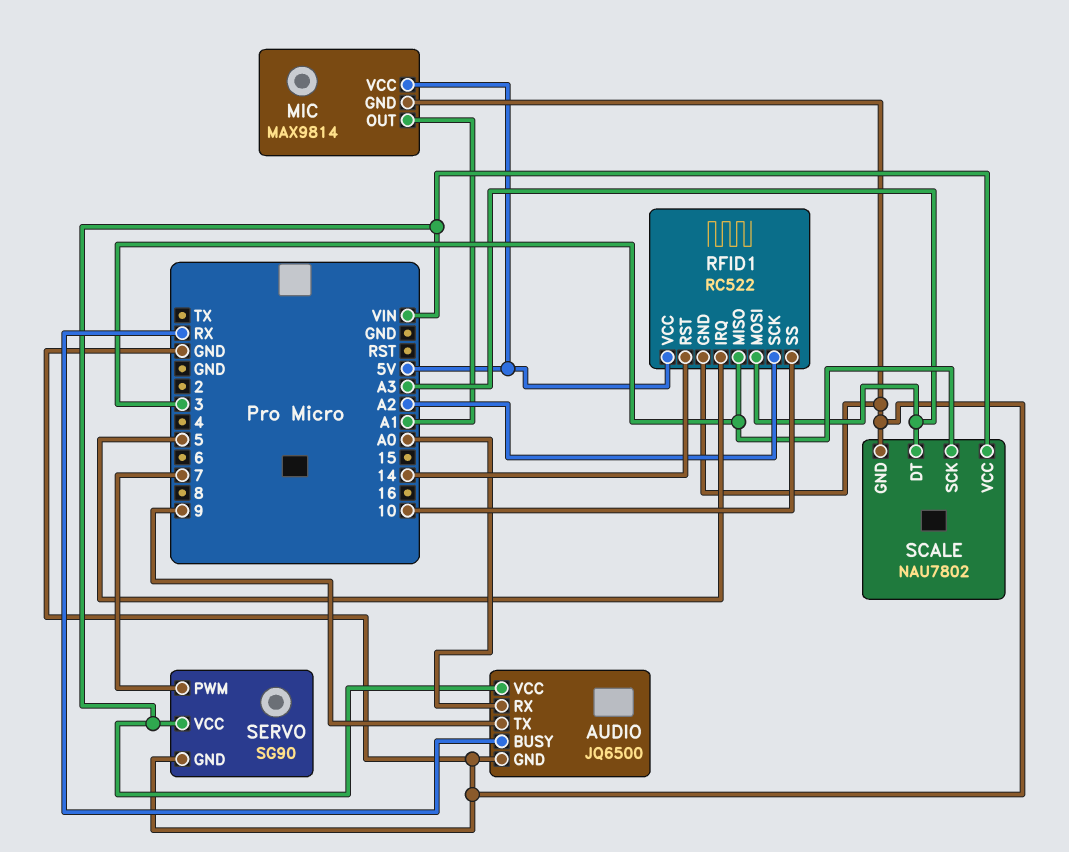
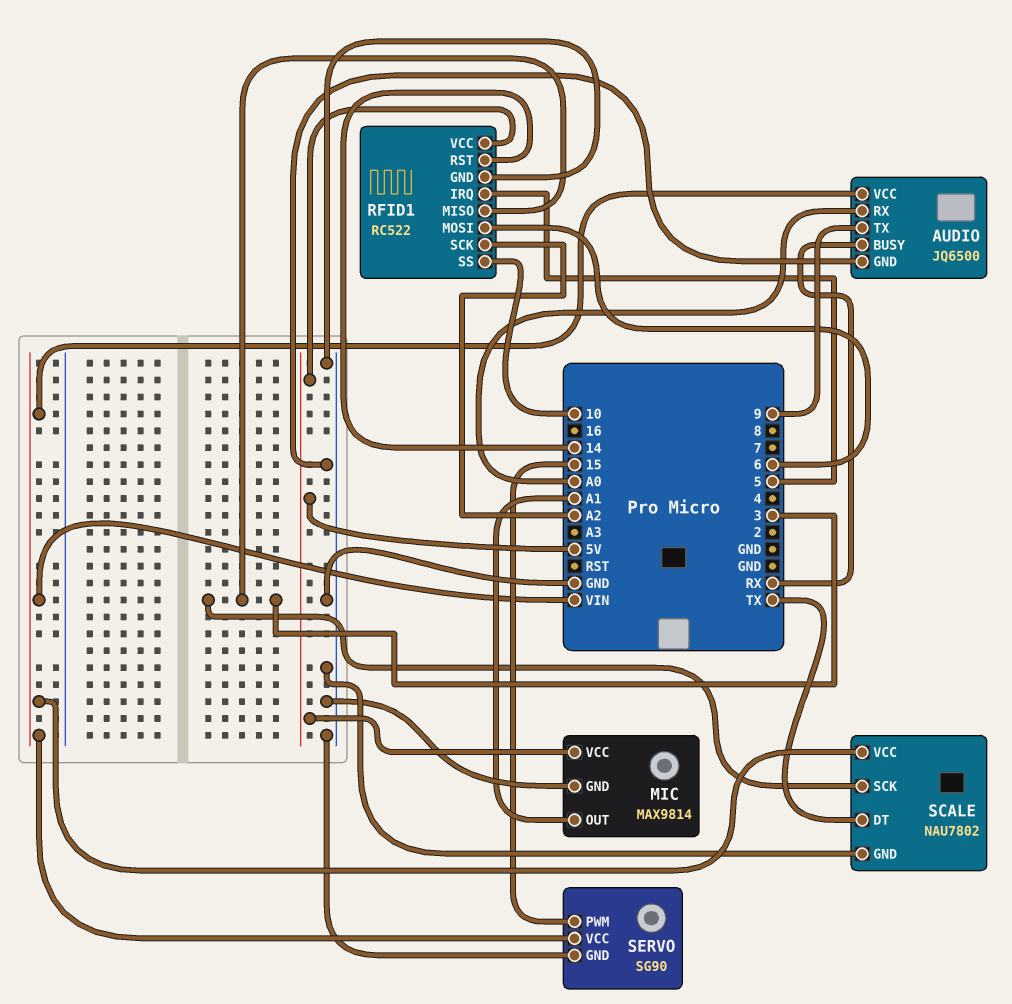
RFID1 pin MOSI: A3 -> 6
SCALE pin DT: A3 -> TX
SERVO pin PWM: 7 -> 15

